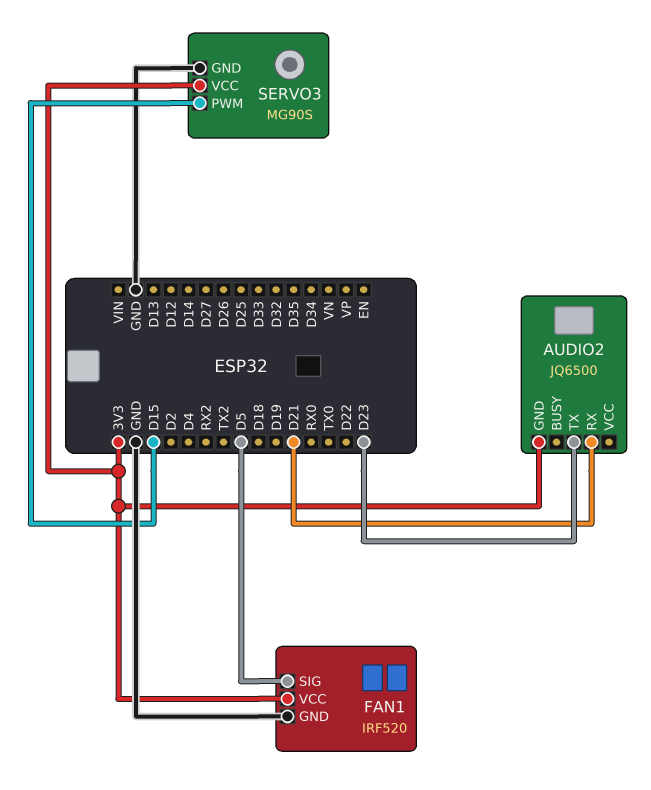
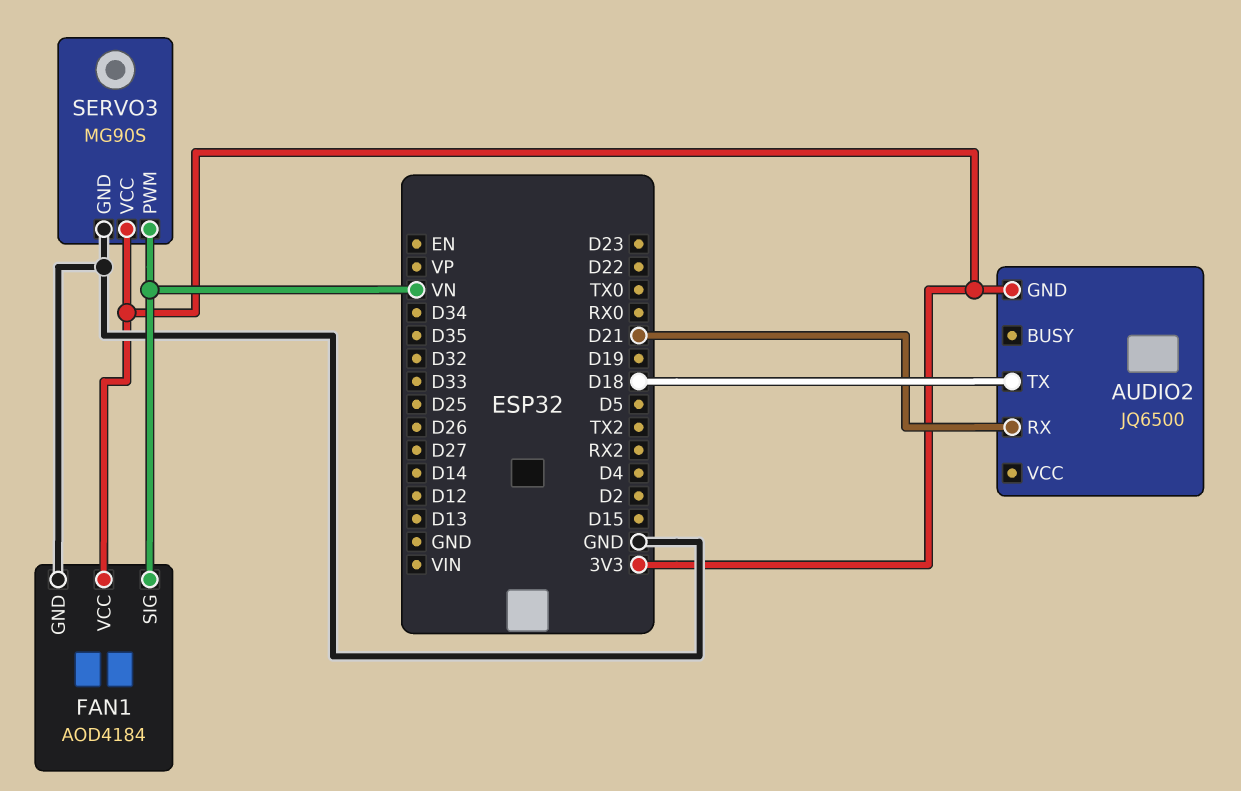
AUDIO2 pin TX: D23 -> D18
FAN1: IRF520 -> AOD4184
FAN1 pin SIG: D5 -> VN
SERVO3 pin PWM: D15 -> VN

